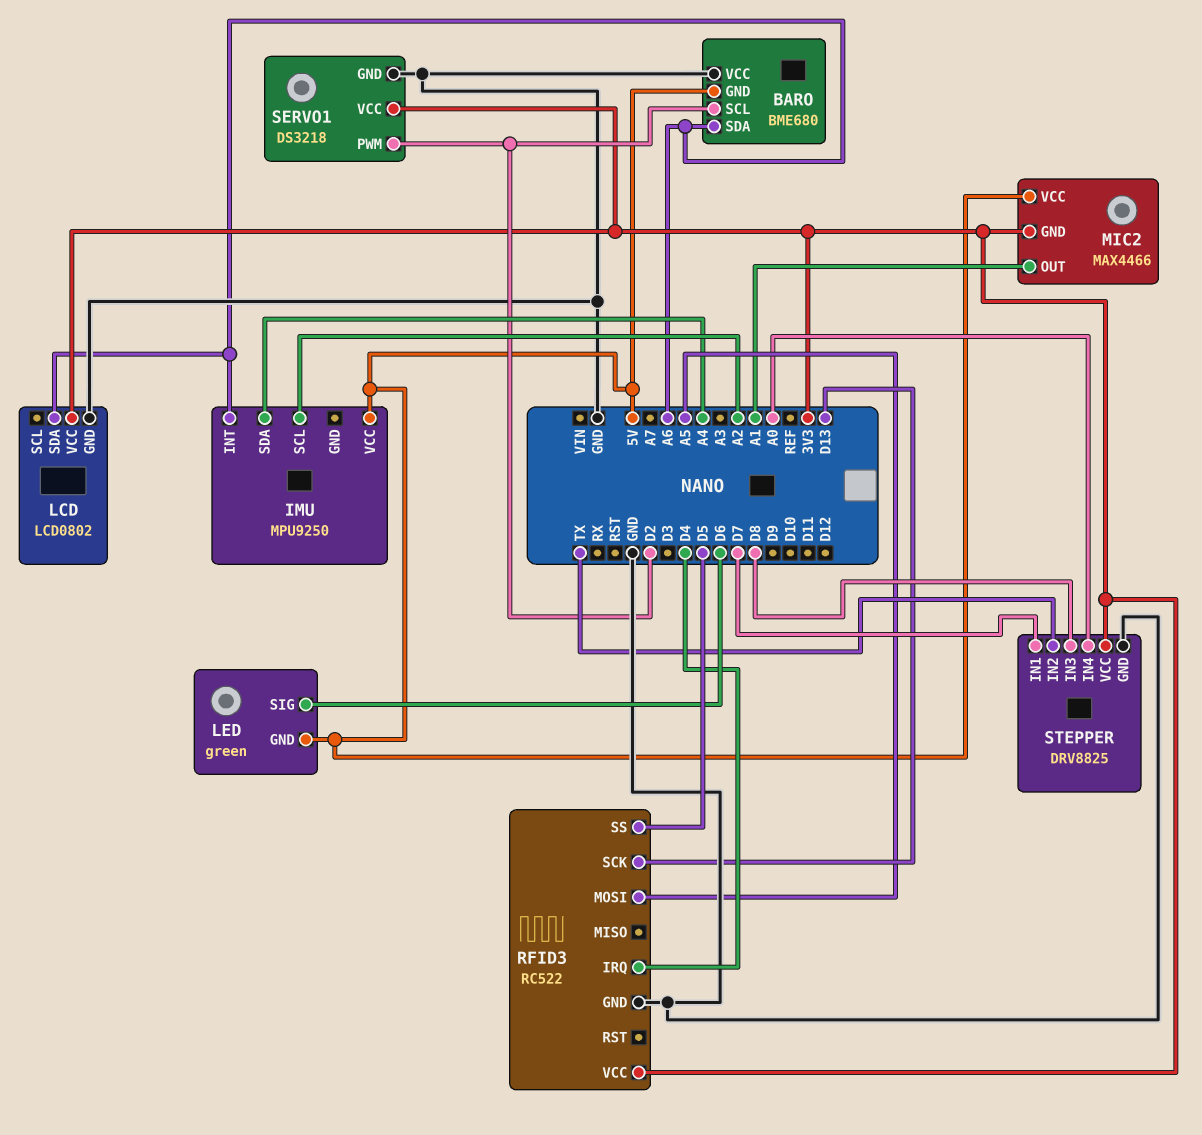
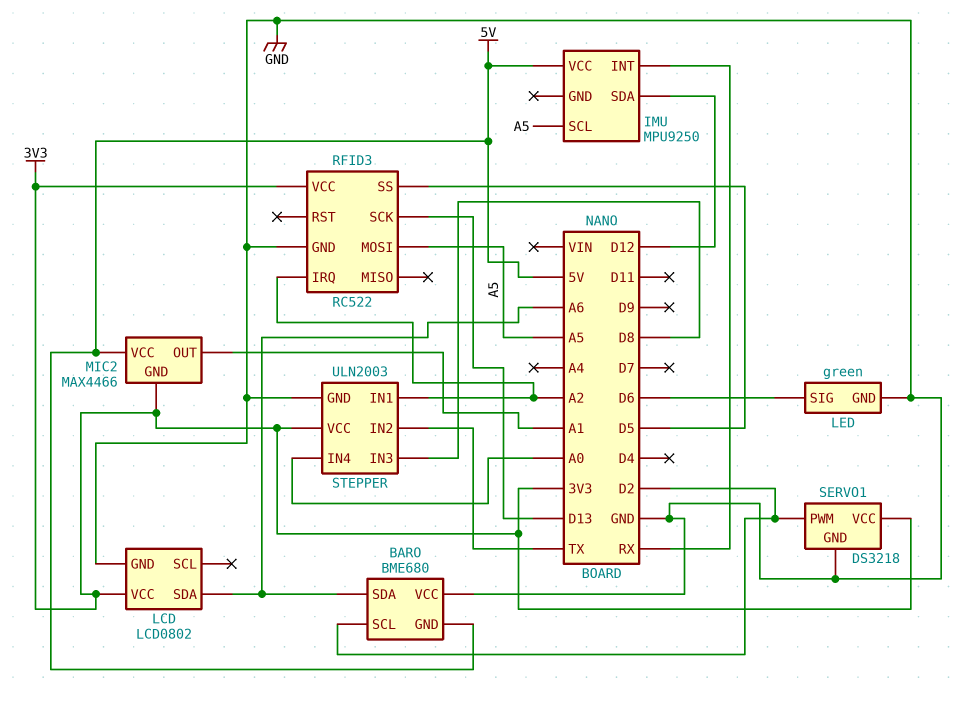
IMU pin INT: A6 -> RX
IMU pin SCL: A2 -> A5
IMU pin SDA: A4 -> D12
LED pin GND: 5V -> GND
RFID3 pin IRQ: D4 -> A2
STEPPER: DRV8825 -> ULN2003
STEPPER pin IN1: D7 -> A2

